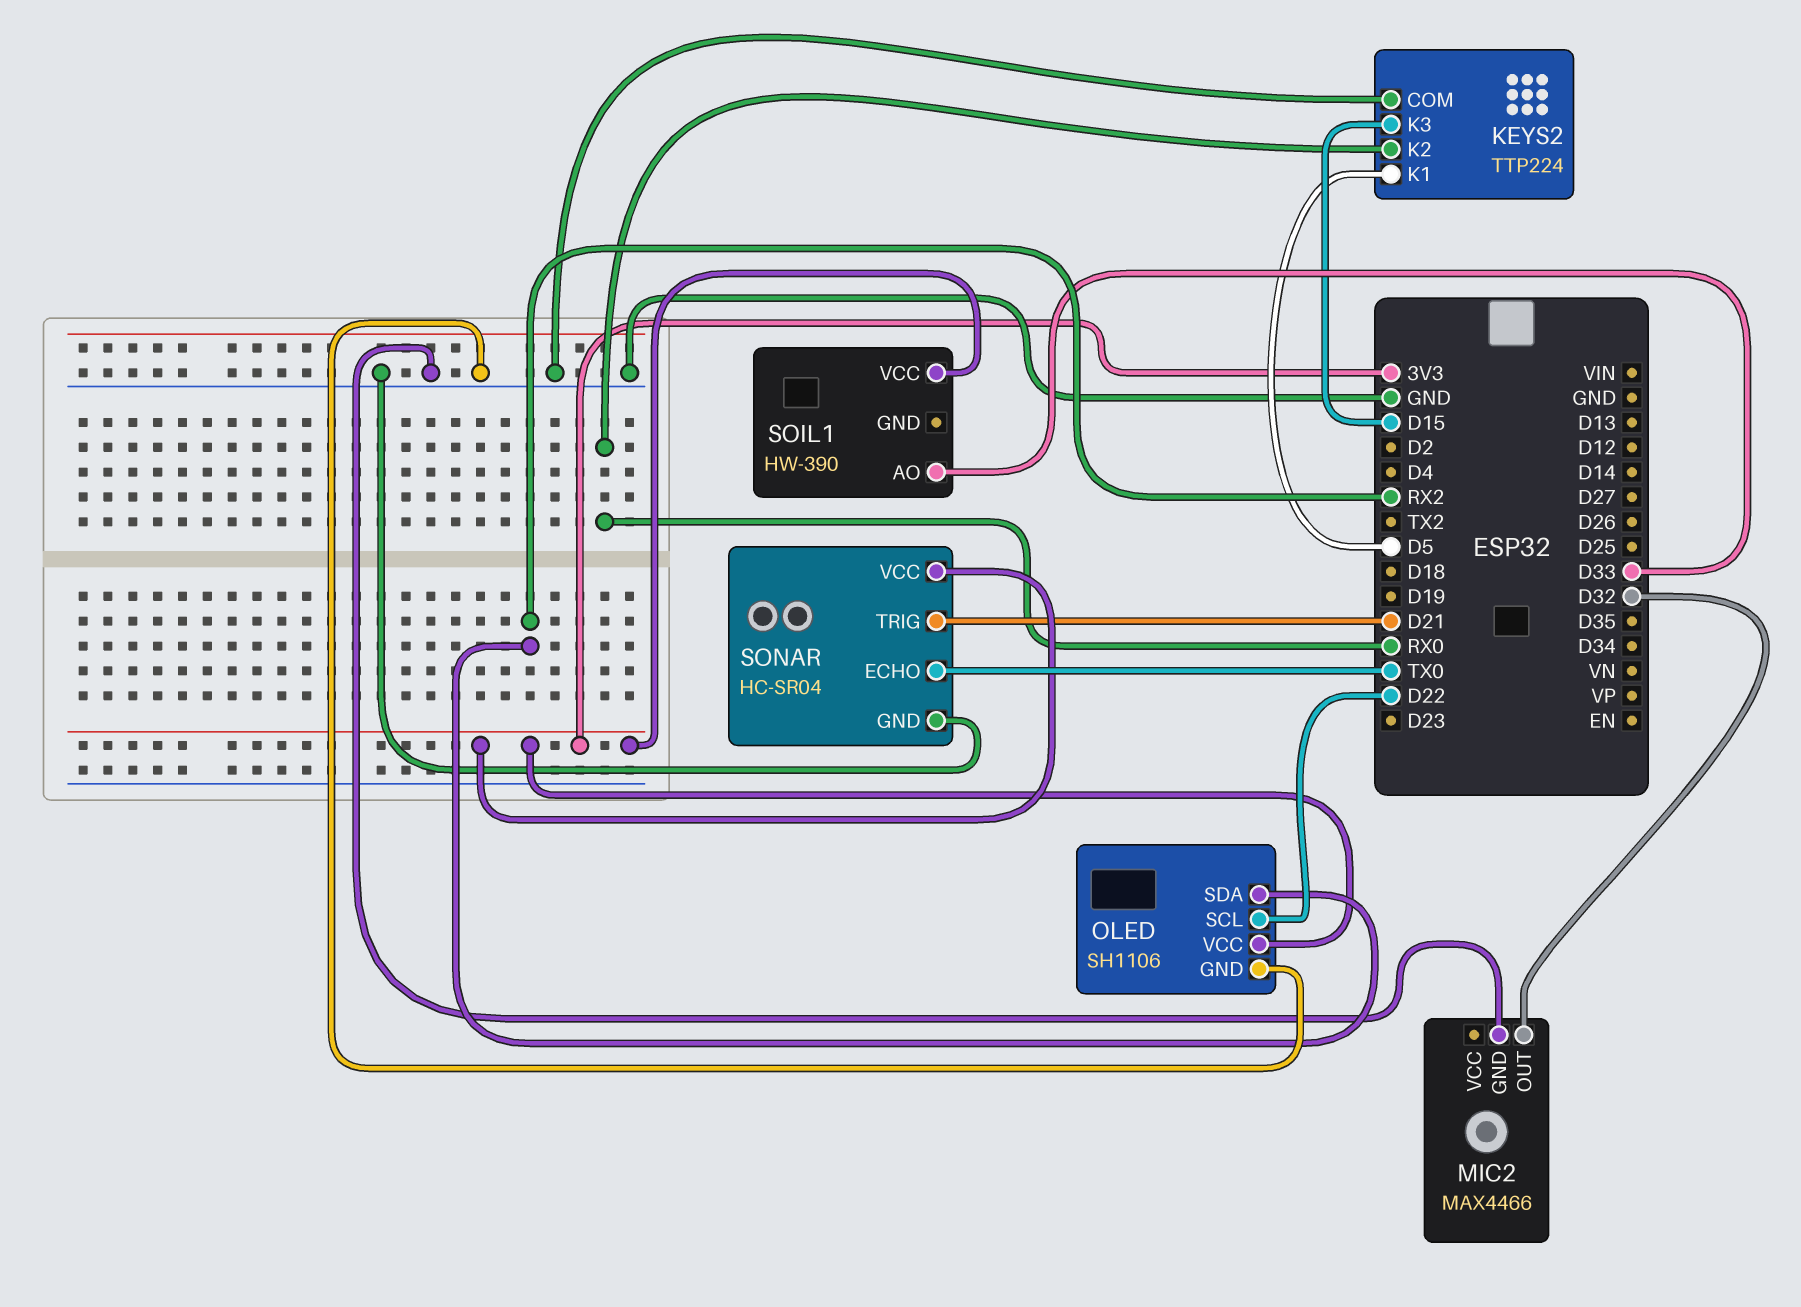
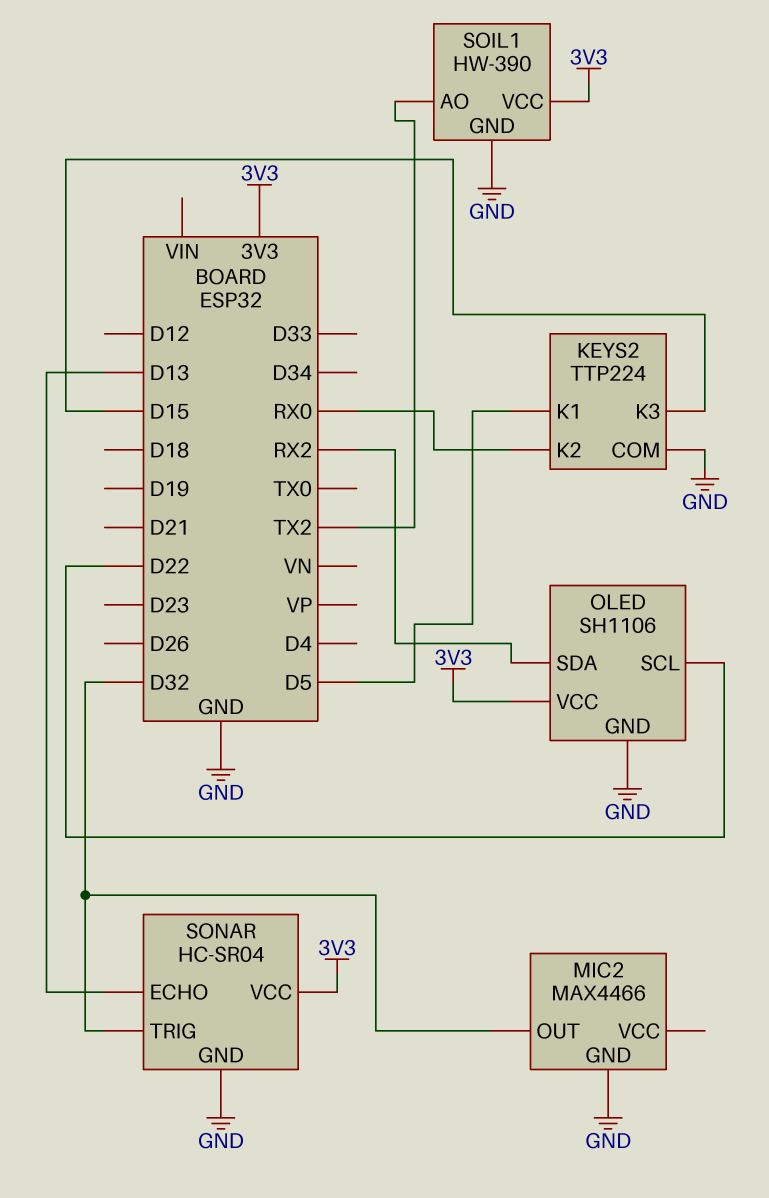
SOIL1 pin AO: D33 -> TX2
SOIL1 pin GND: none -> GND
SONAR pin ECHO: TX0 -> D13
SONAR pin TRIG: D21 -> D32

